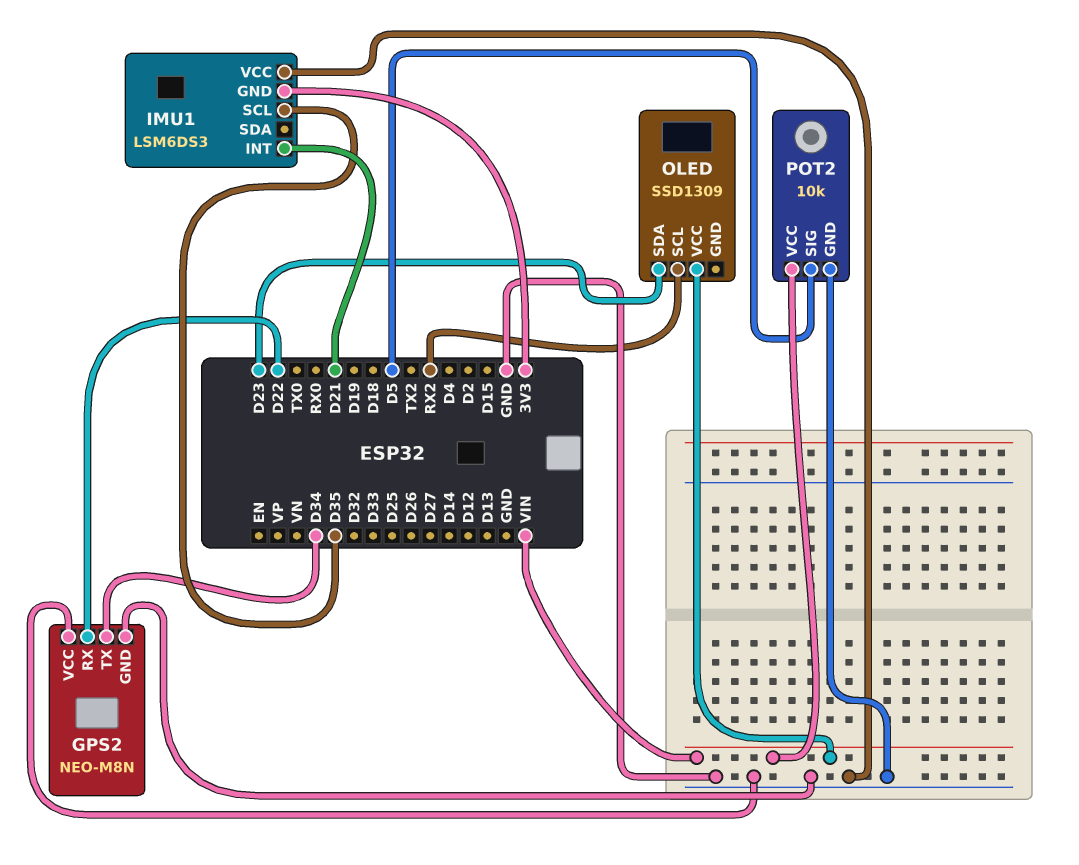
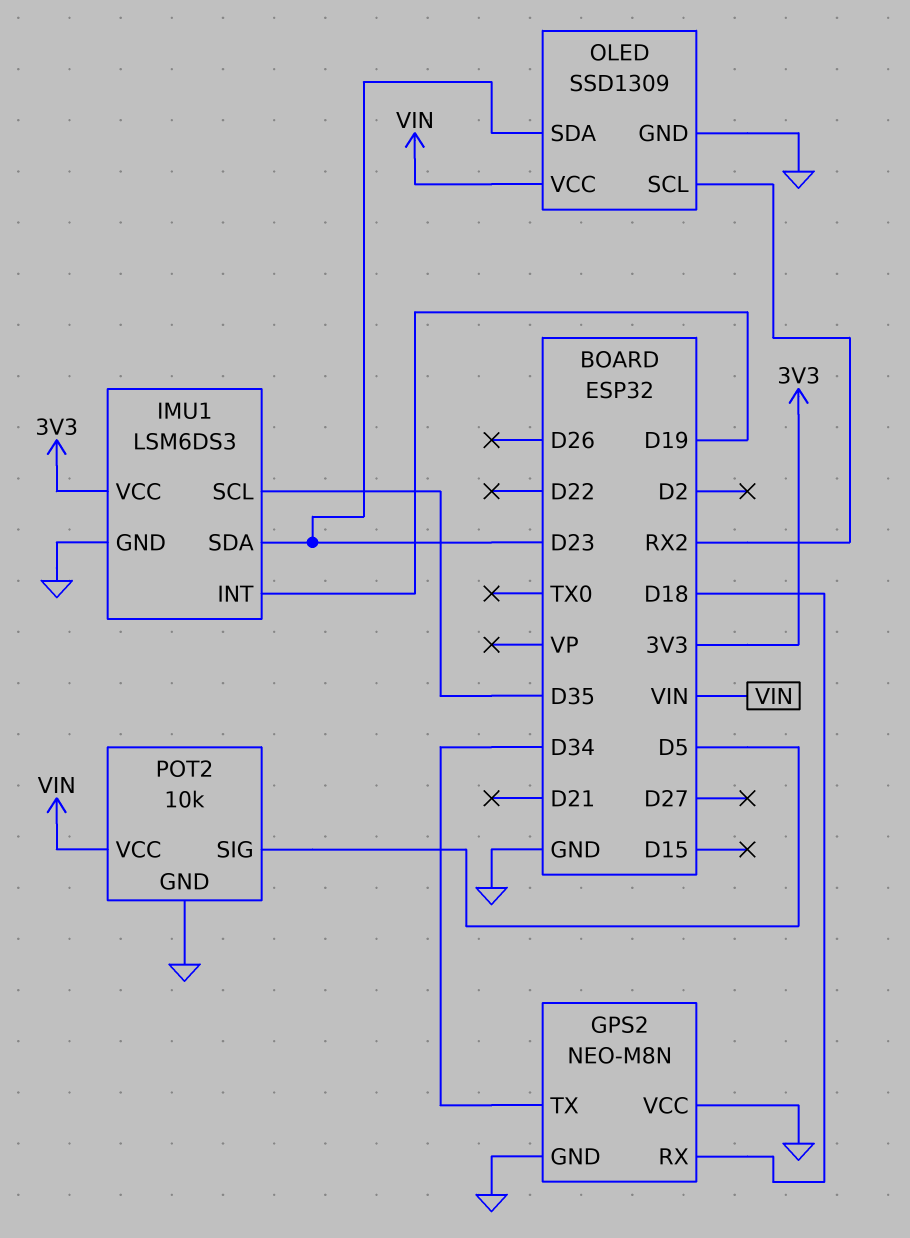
GPS2 pin RX: D22 -> D18
IMU1 pin GND: 3V3 -> GND
IMU1 pin INT: D21 -> D19
IMU1 pin SDA: none -> D23
IMU1 pin VCC: GND -> 3V3
OLED pin GND: none -> GND

